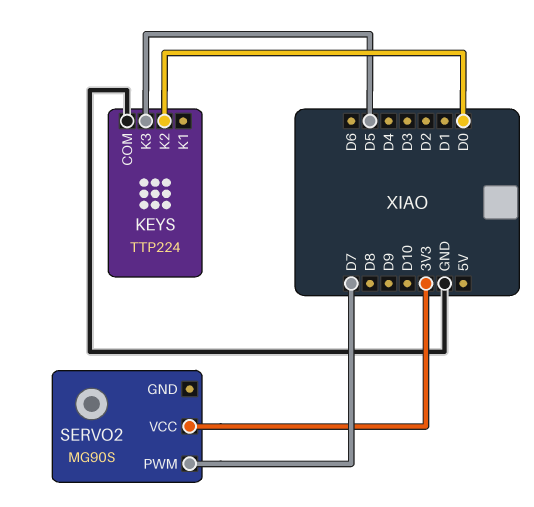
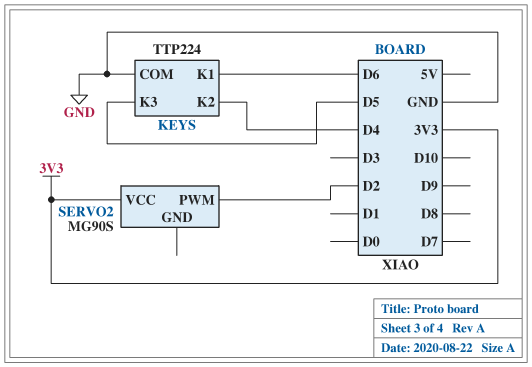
KEYS pin K1: none -> D6
KEYS pin K2: D0 -> D4
SERVO2 pin PWM: D7 -> D2

